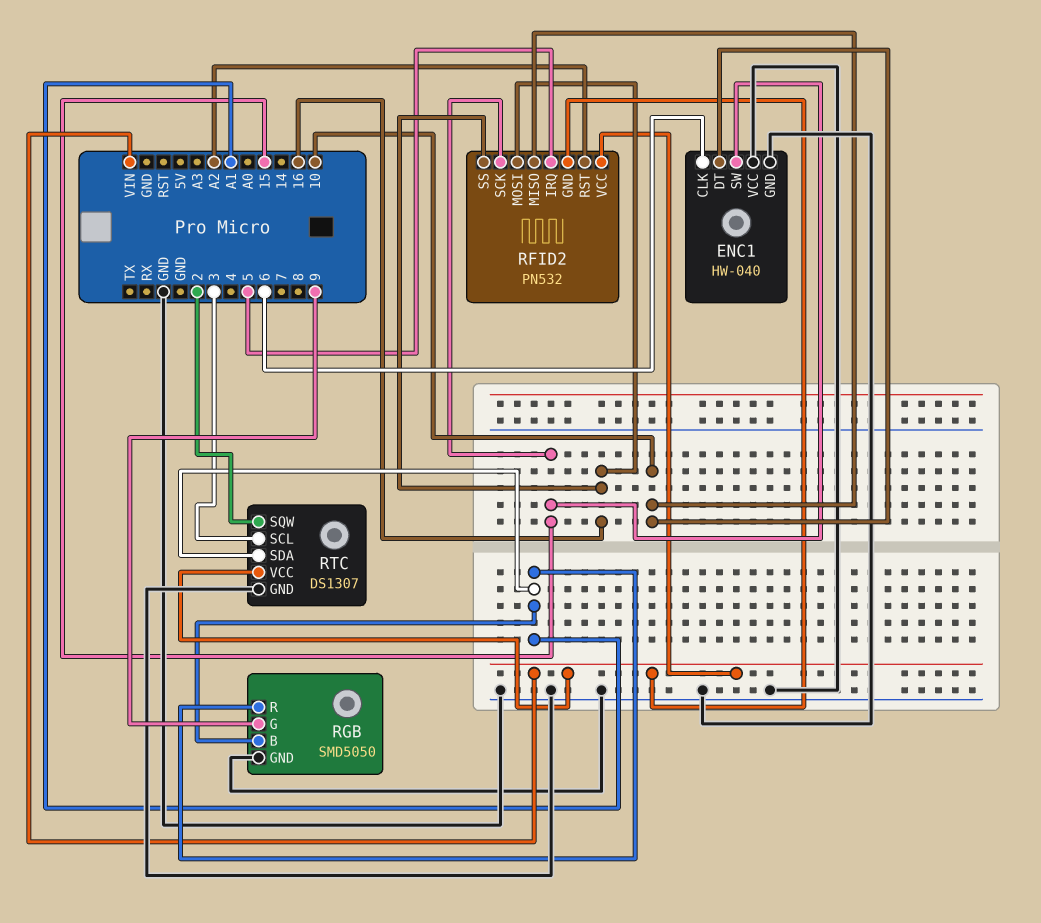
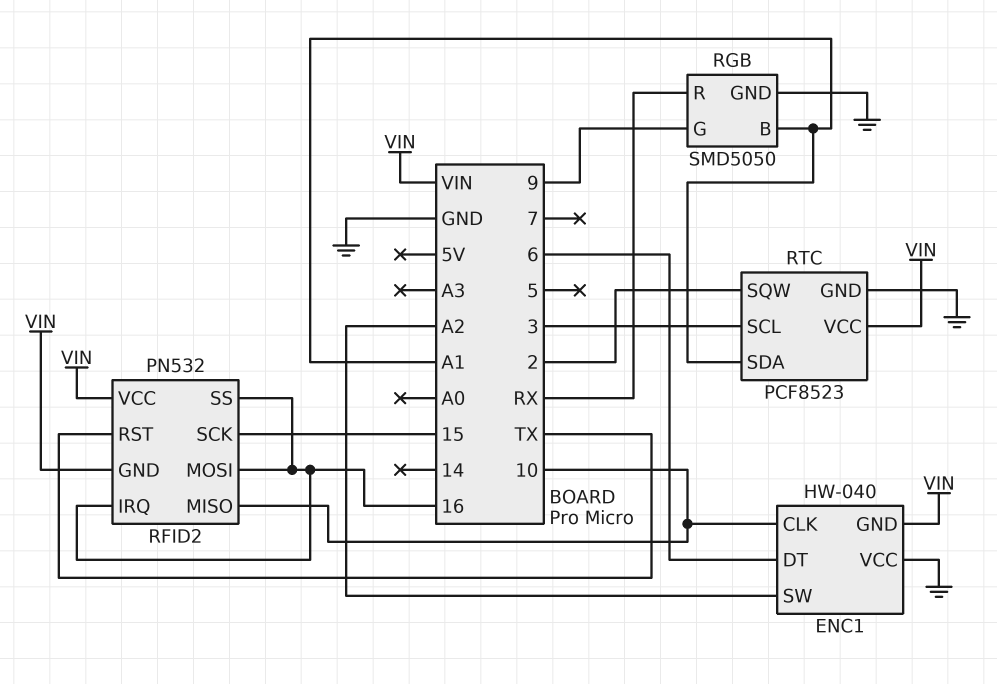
ENC1 pin CLK: 6 -> 10
ENC1 pin DT: 10 -> 6
ENC1 pin GND: GND -> VIN
ENC1 pin SW: 15 -> A2
RFID2 pin IRQ: 5 -> 16
RFID2 pin RST: A2 -> TX
RGB pin R: A1 -> RX
RTC: DS1307 -> PCF8523

